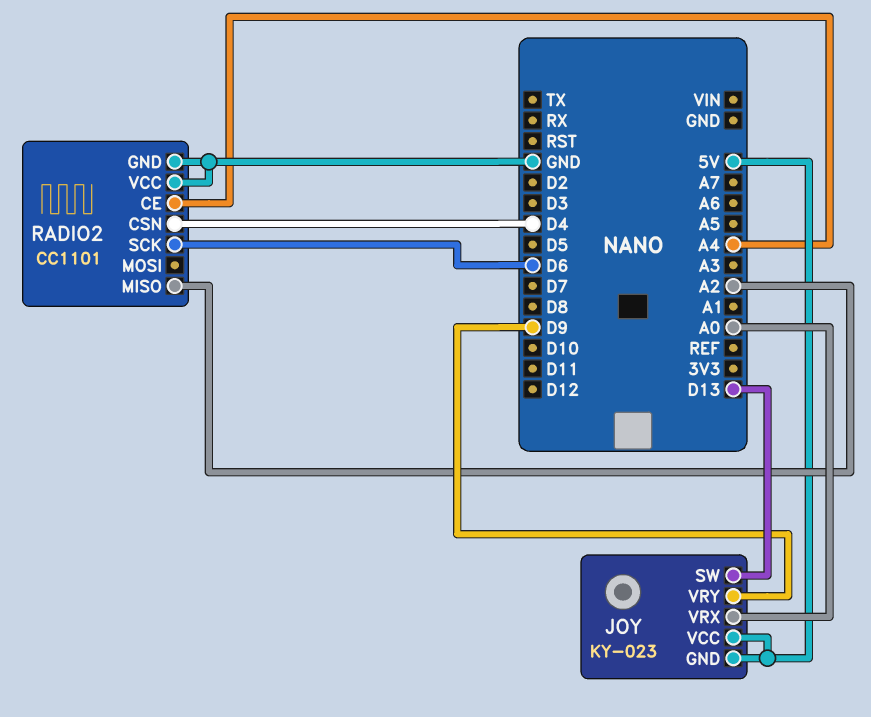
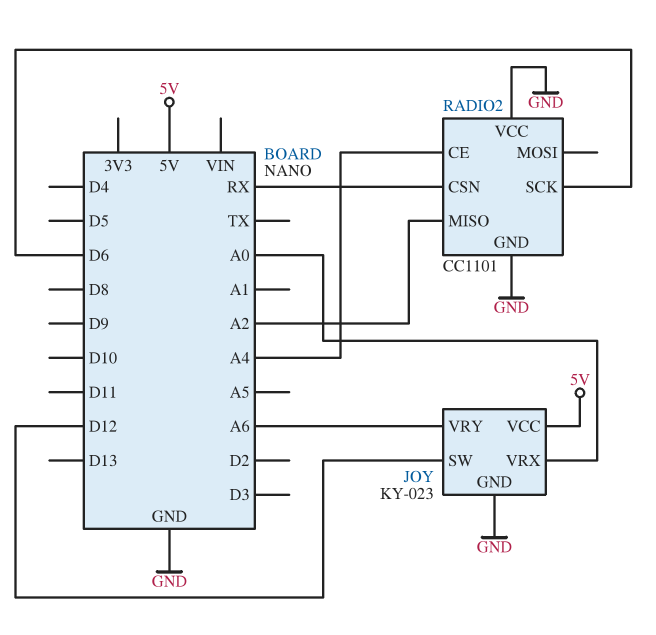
JOY pin GND: 5V -> GND
JOY pin SW: D13 -> D12
JOY pin VRY: D9 -> A6
RADIO2 pin CSN: D4 -> RX

